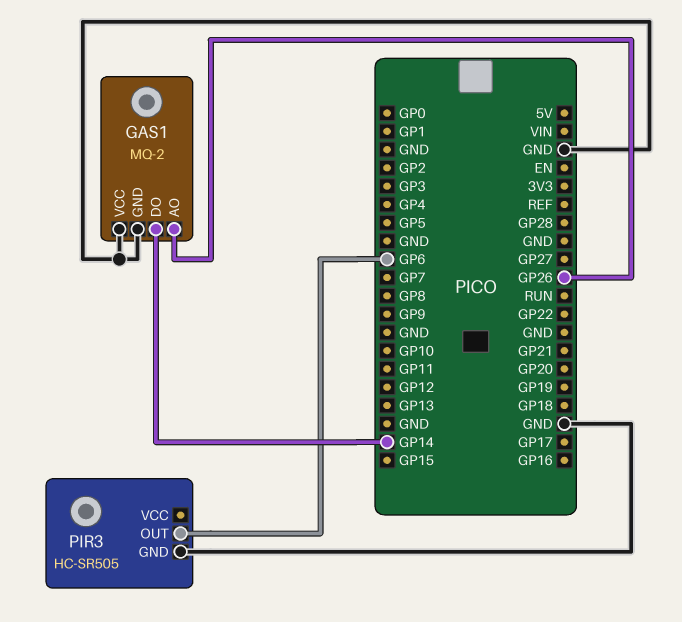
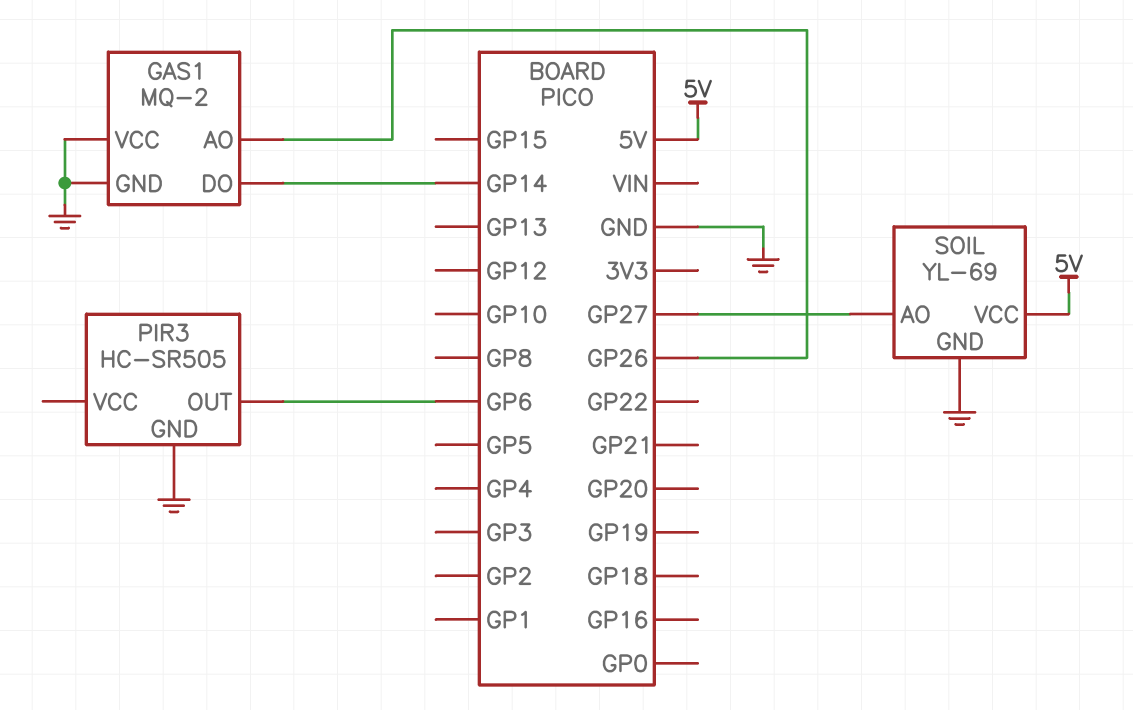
SOIL: none -> YL-69
SOIL pin AO: none -> GP27
SOIL pin GND: none -> GND
SOIL pin VCC: none -> 5V

